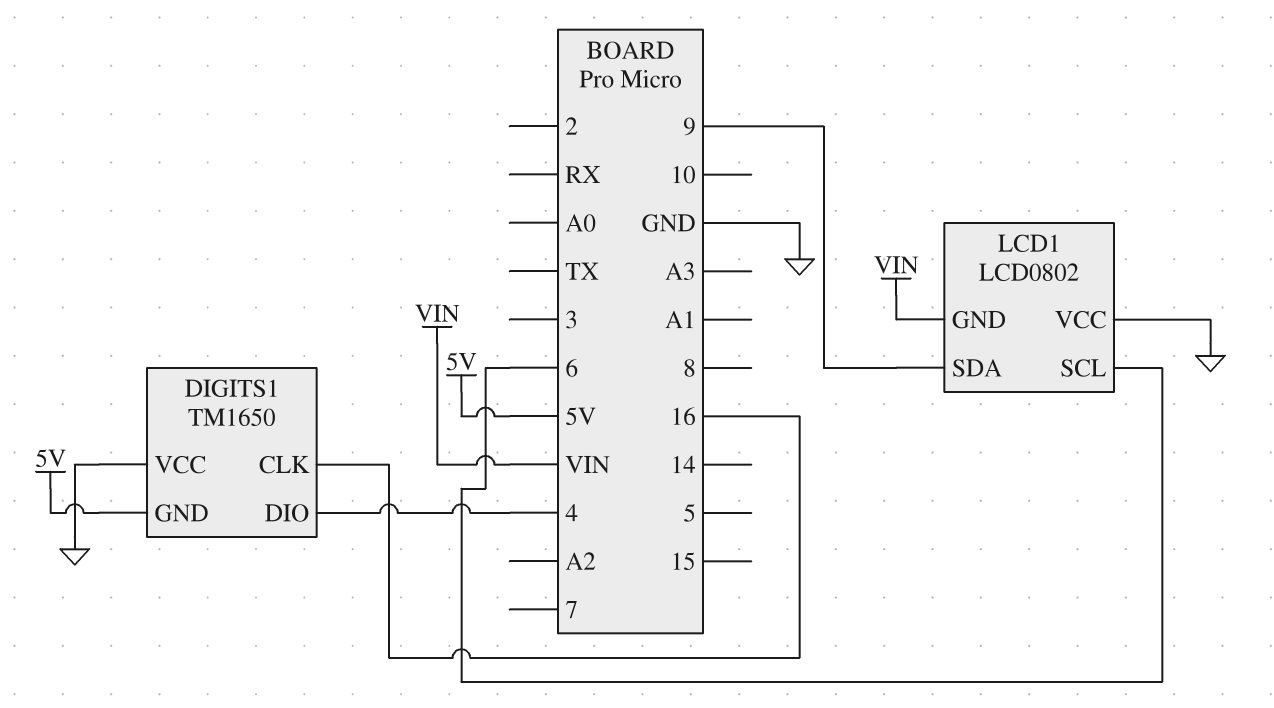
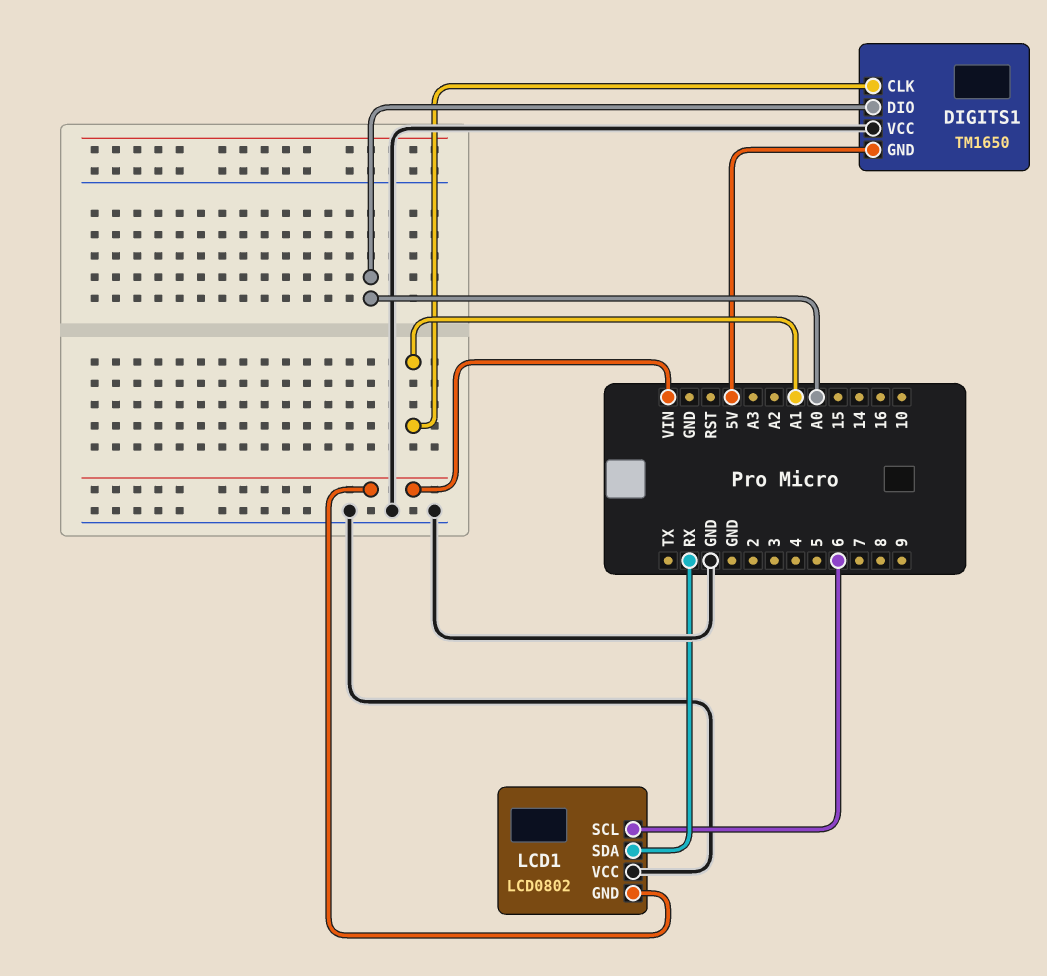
DIGITS1 pin CLK: 16 -> A1
DIGITS1 pin DIO: 4 -> A0
LCD1 pin SDA: 9 -> RX

